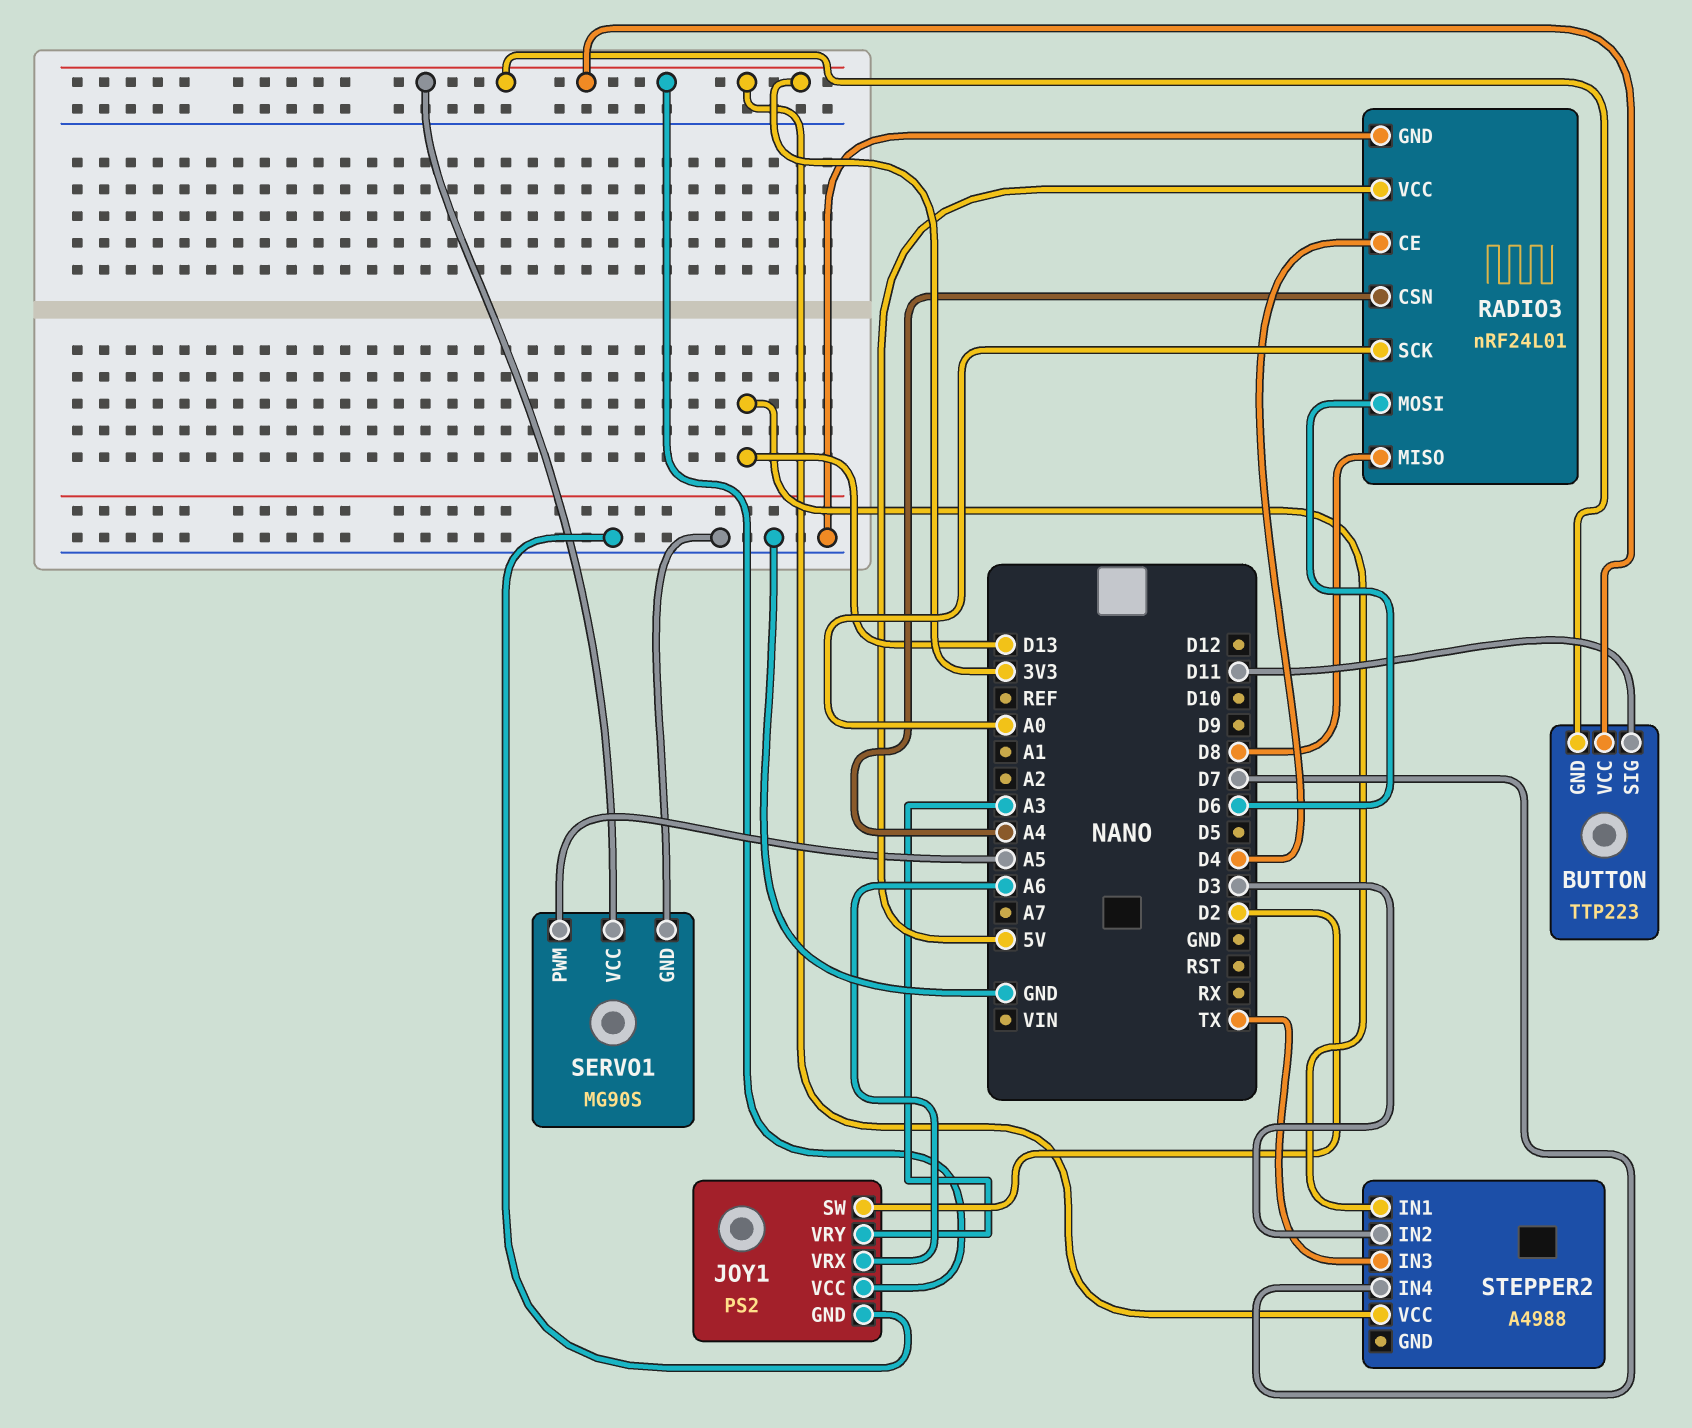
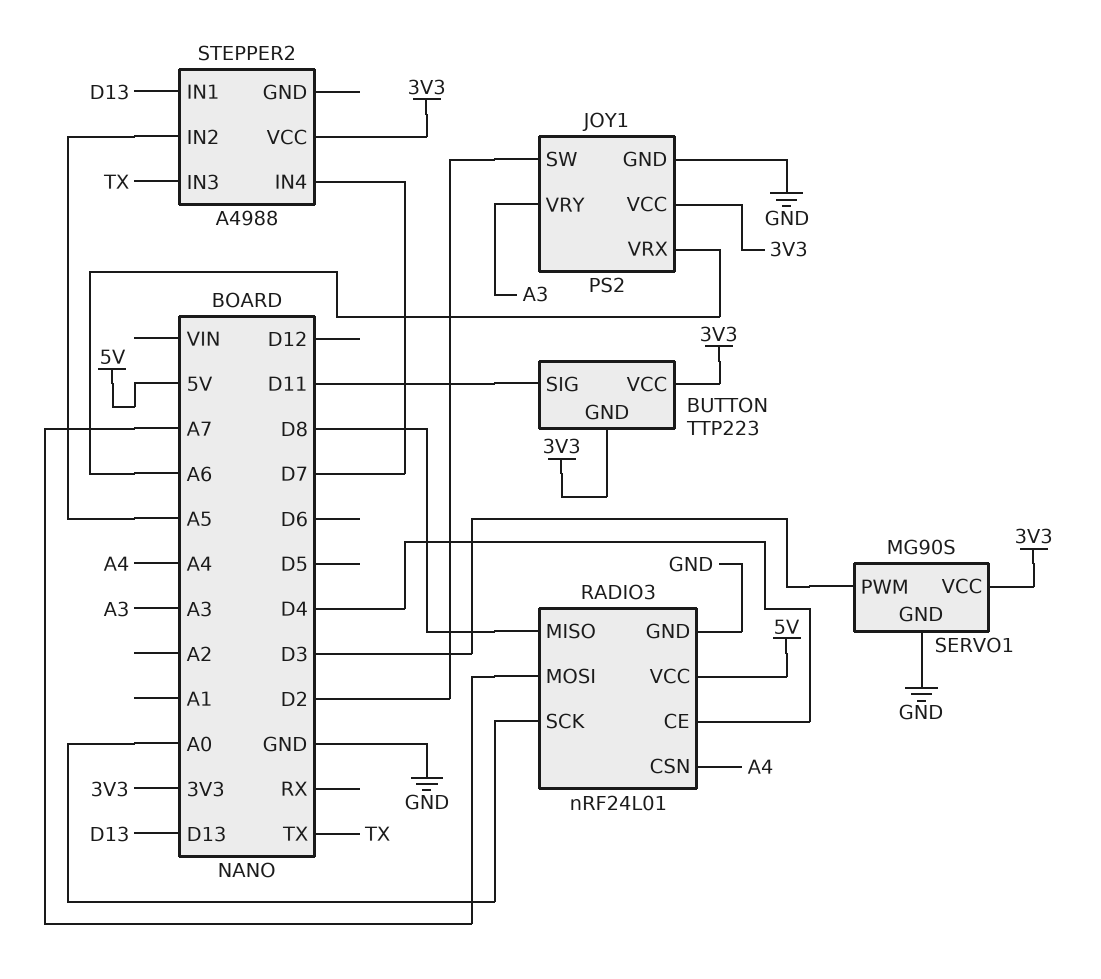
RADIO3 pin MOSI: D6 -> A7
SERVO1 pin PWM: A5 -> D3
STEPPER2 pin IN2: D3 -> A5

